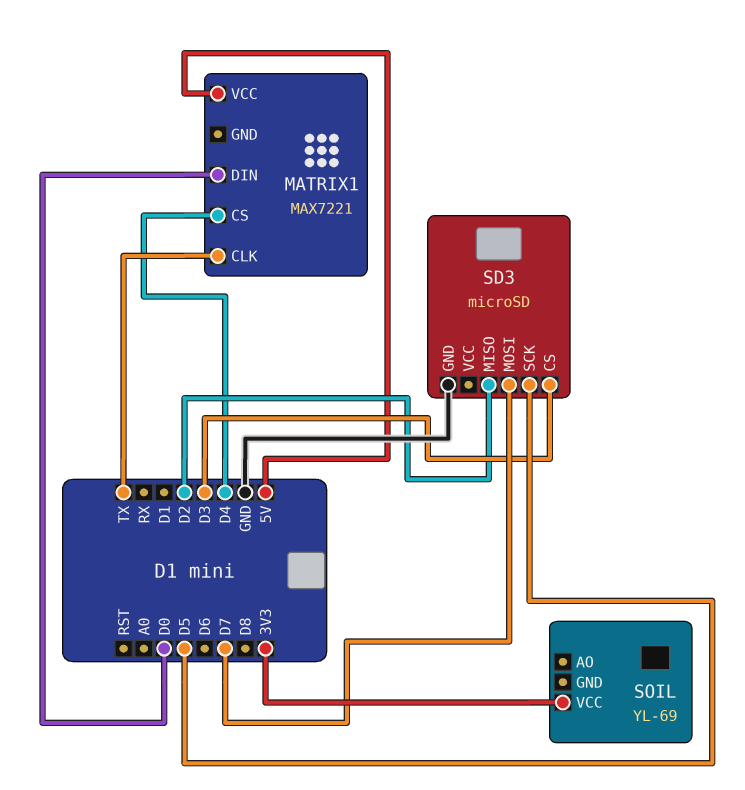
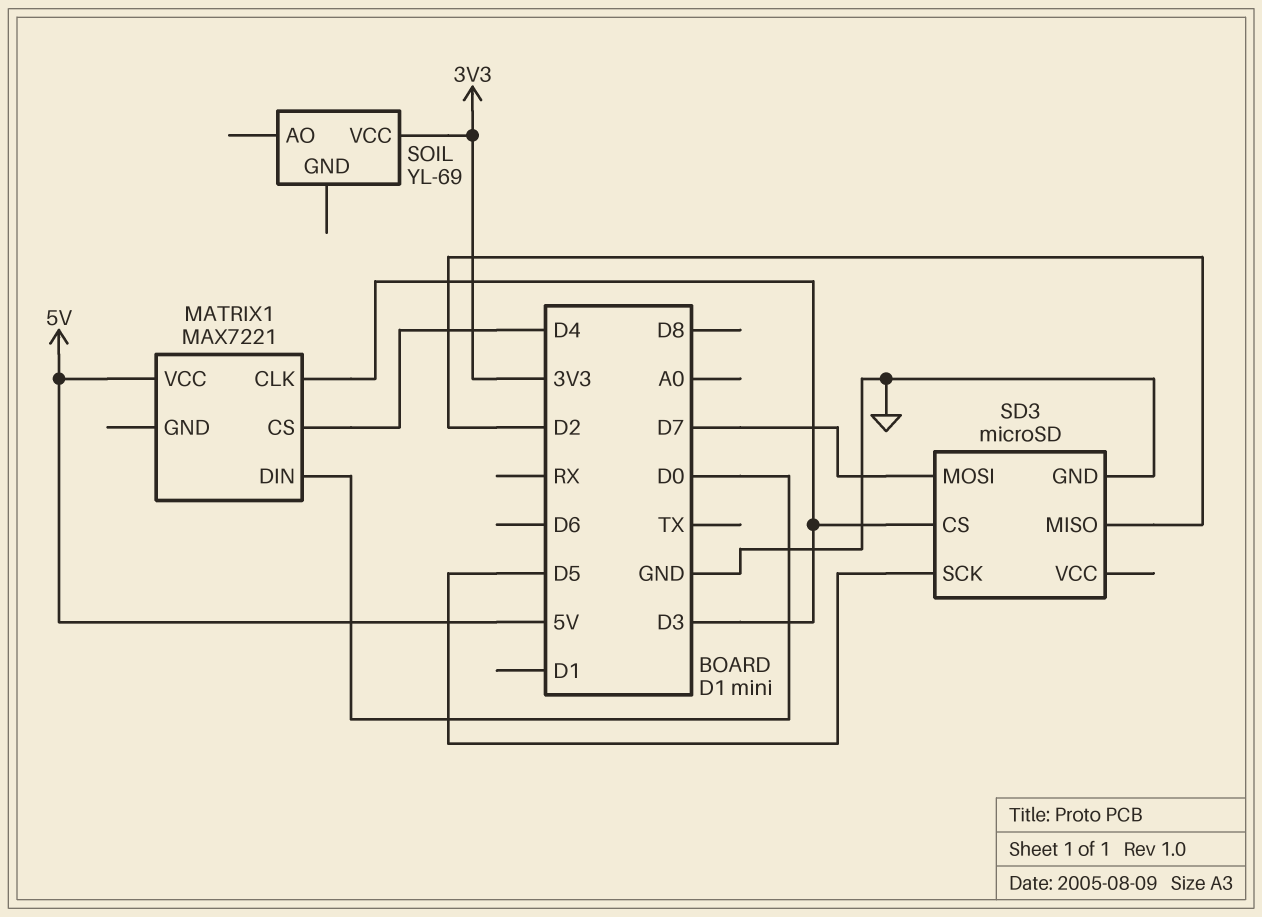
MATRIX1 pin CLK: TX -> D3

